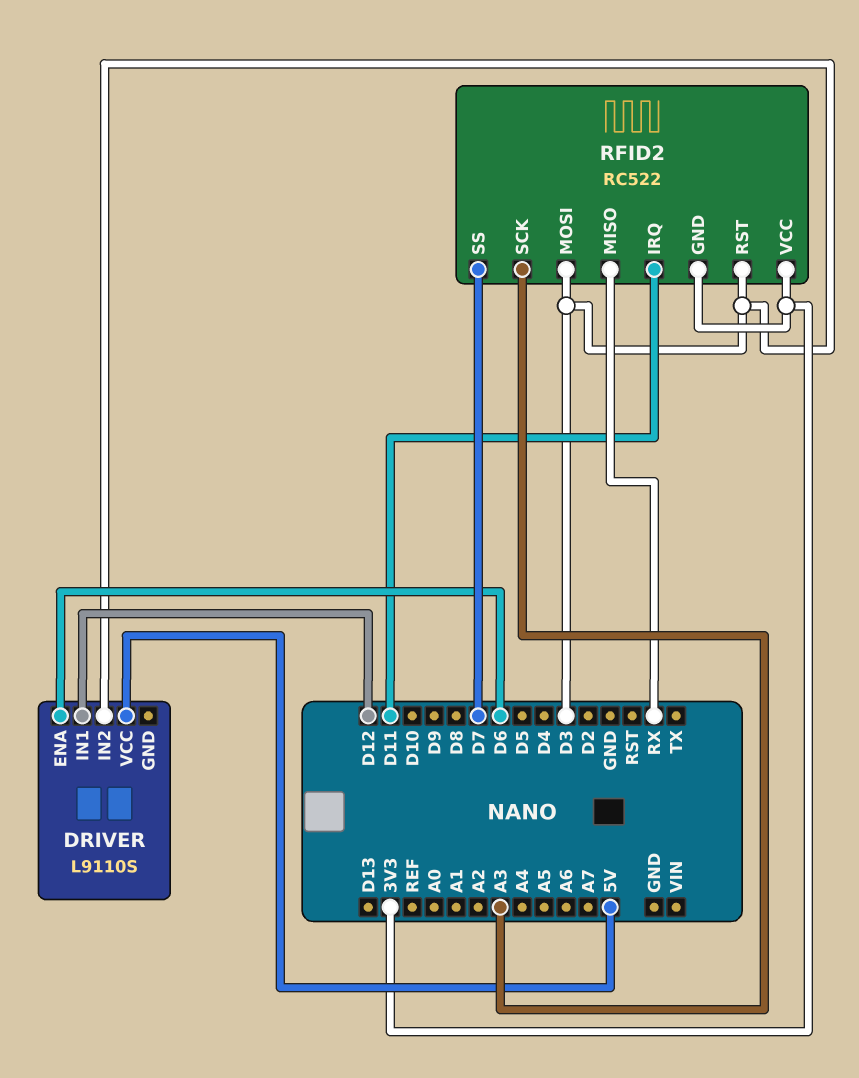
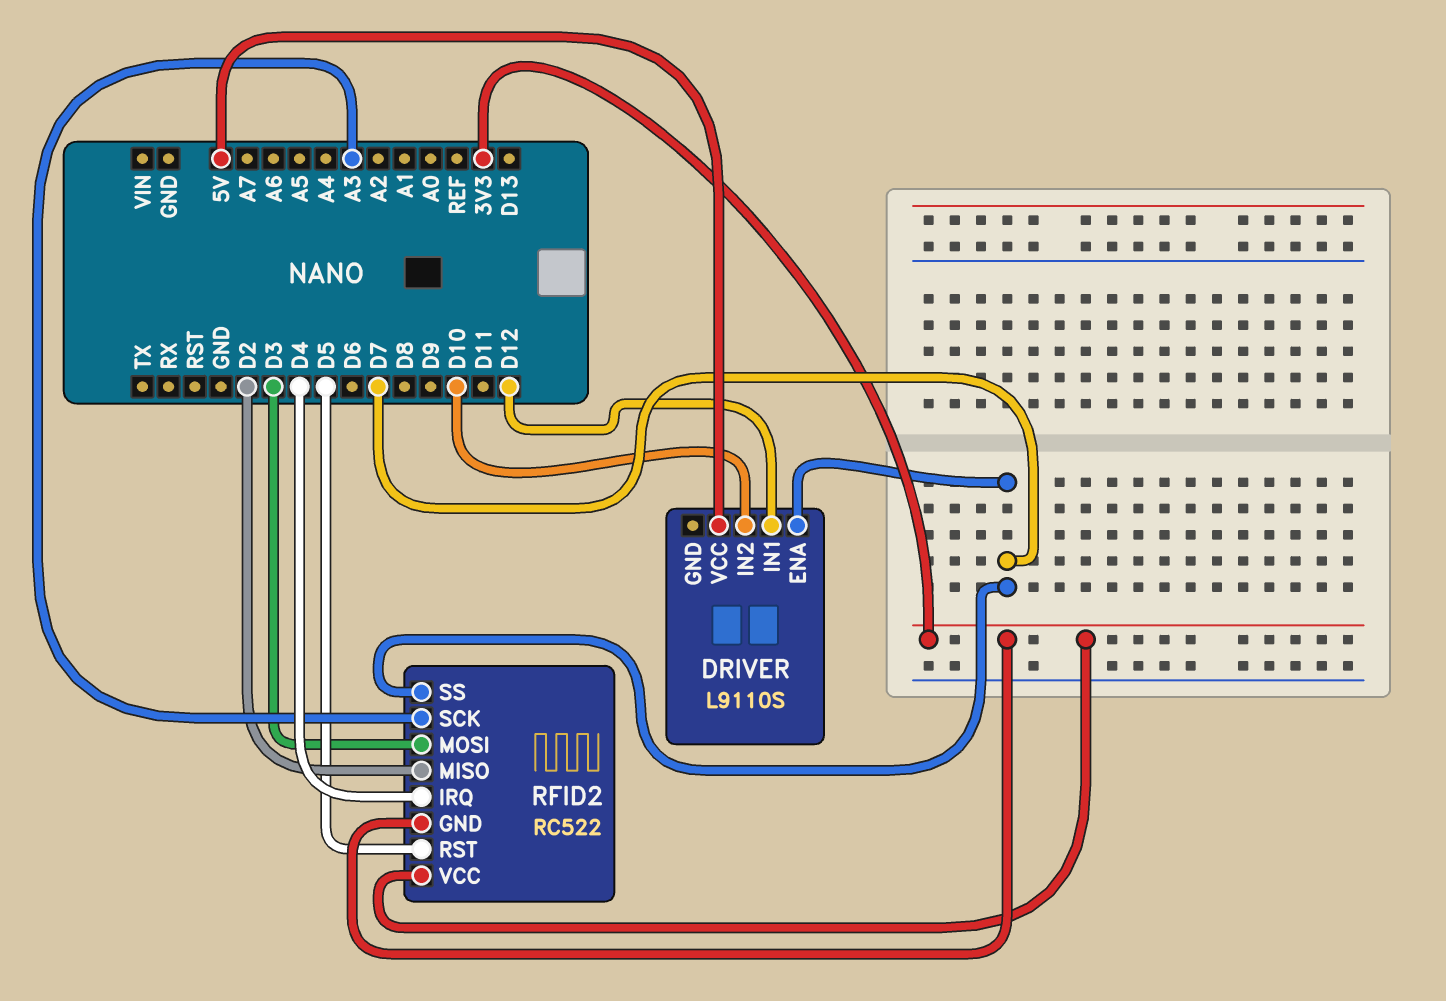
DRIVER pin ENA: D6 -> D7
DRIVER pin IN2: D3 -> D10
RFID2 pin IRQ: D11 -> D4
RFID2 pin MISO: RX -> D2
RFID2 pin RST: D3 -> D5

